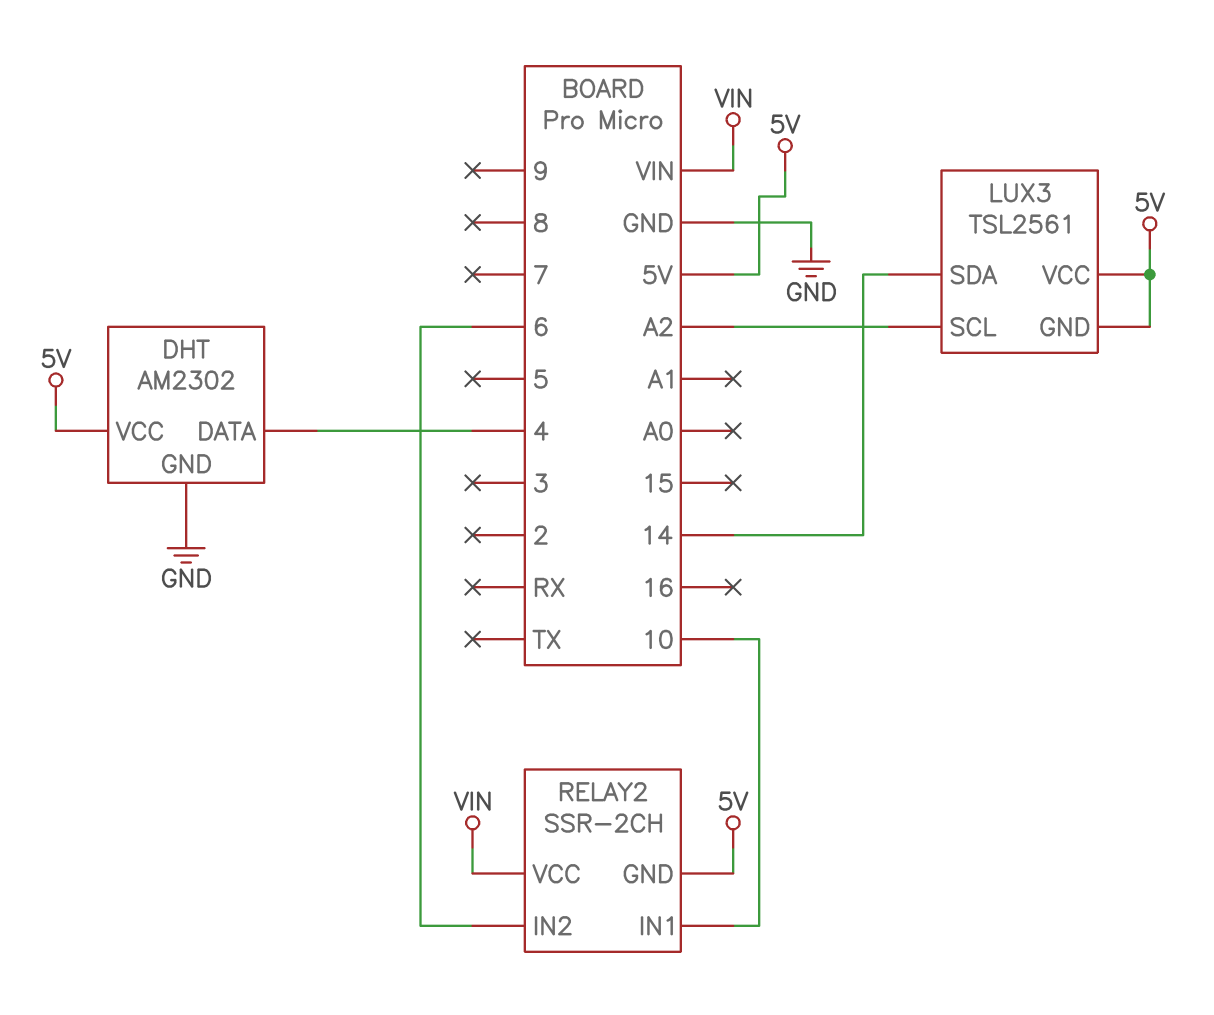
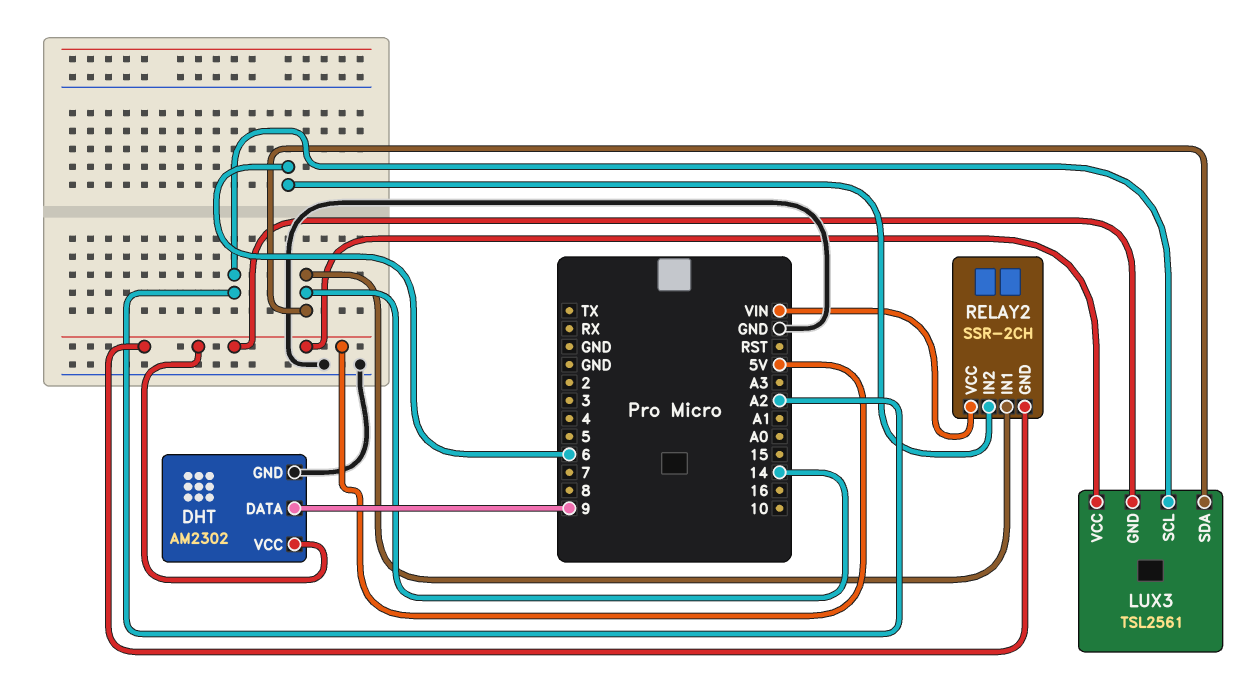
DHT pin DATA: 4 -> 9
RELAY2 pin IN1: 10 -> 14

